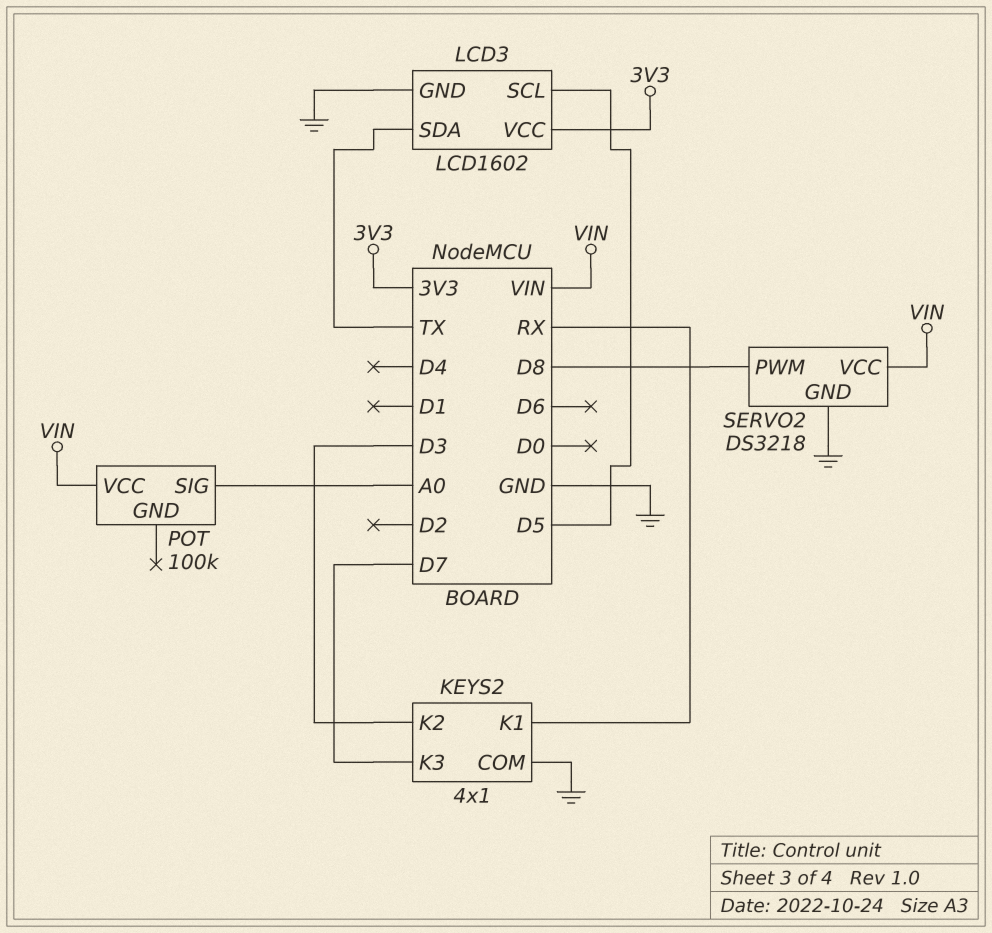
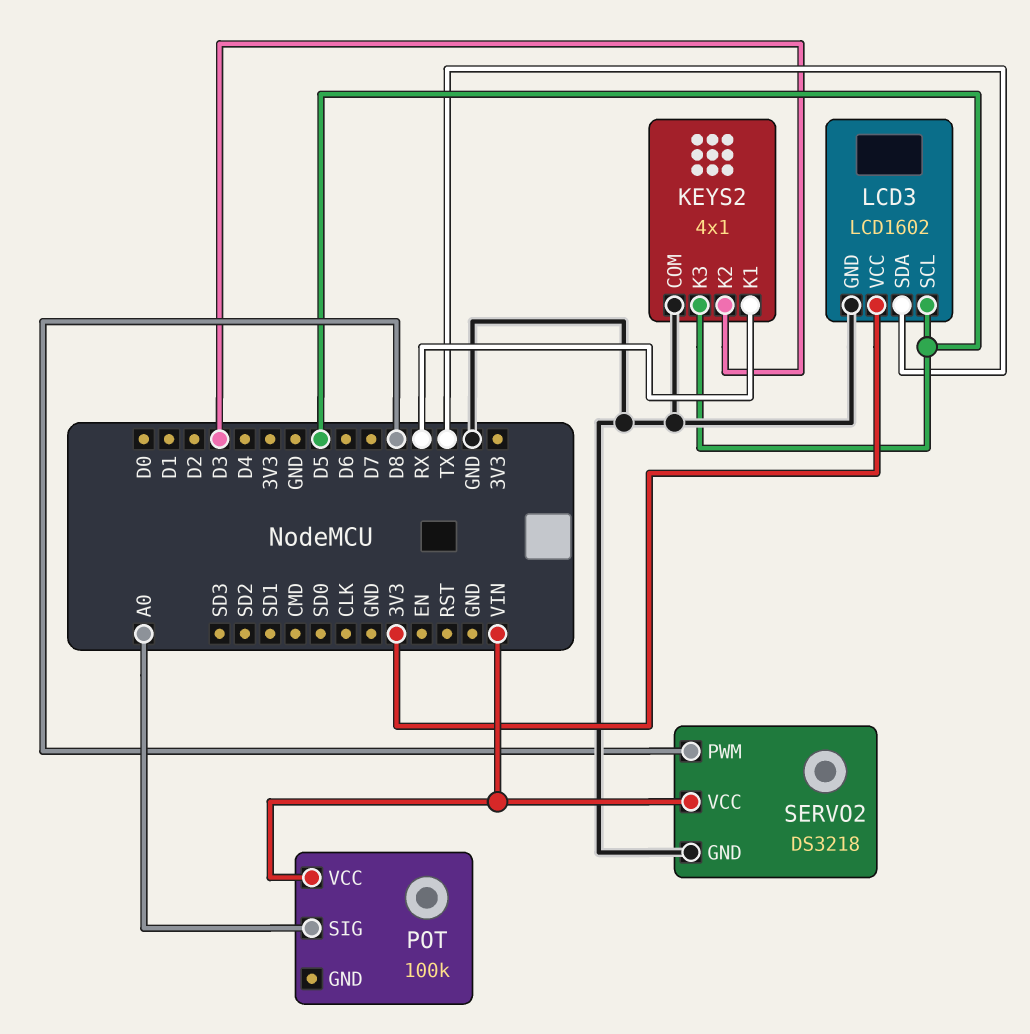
KEYS2 pin K3: D7 -> D5

